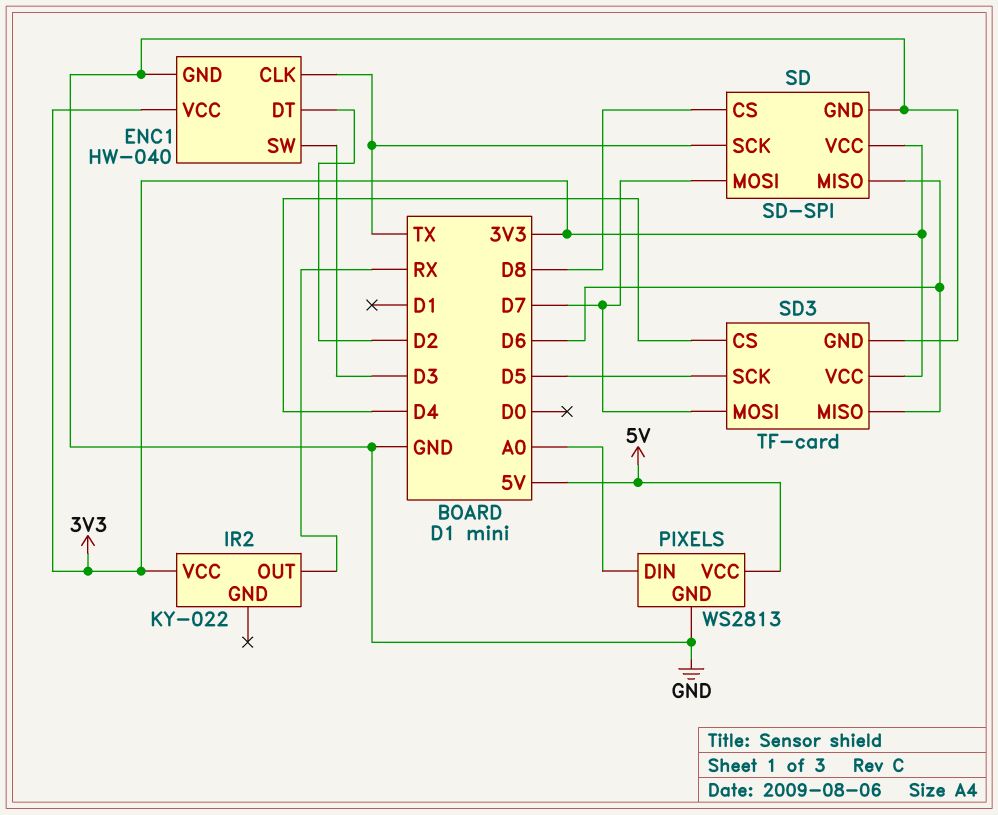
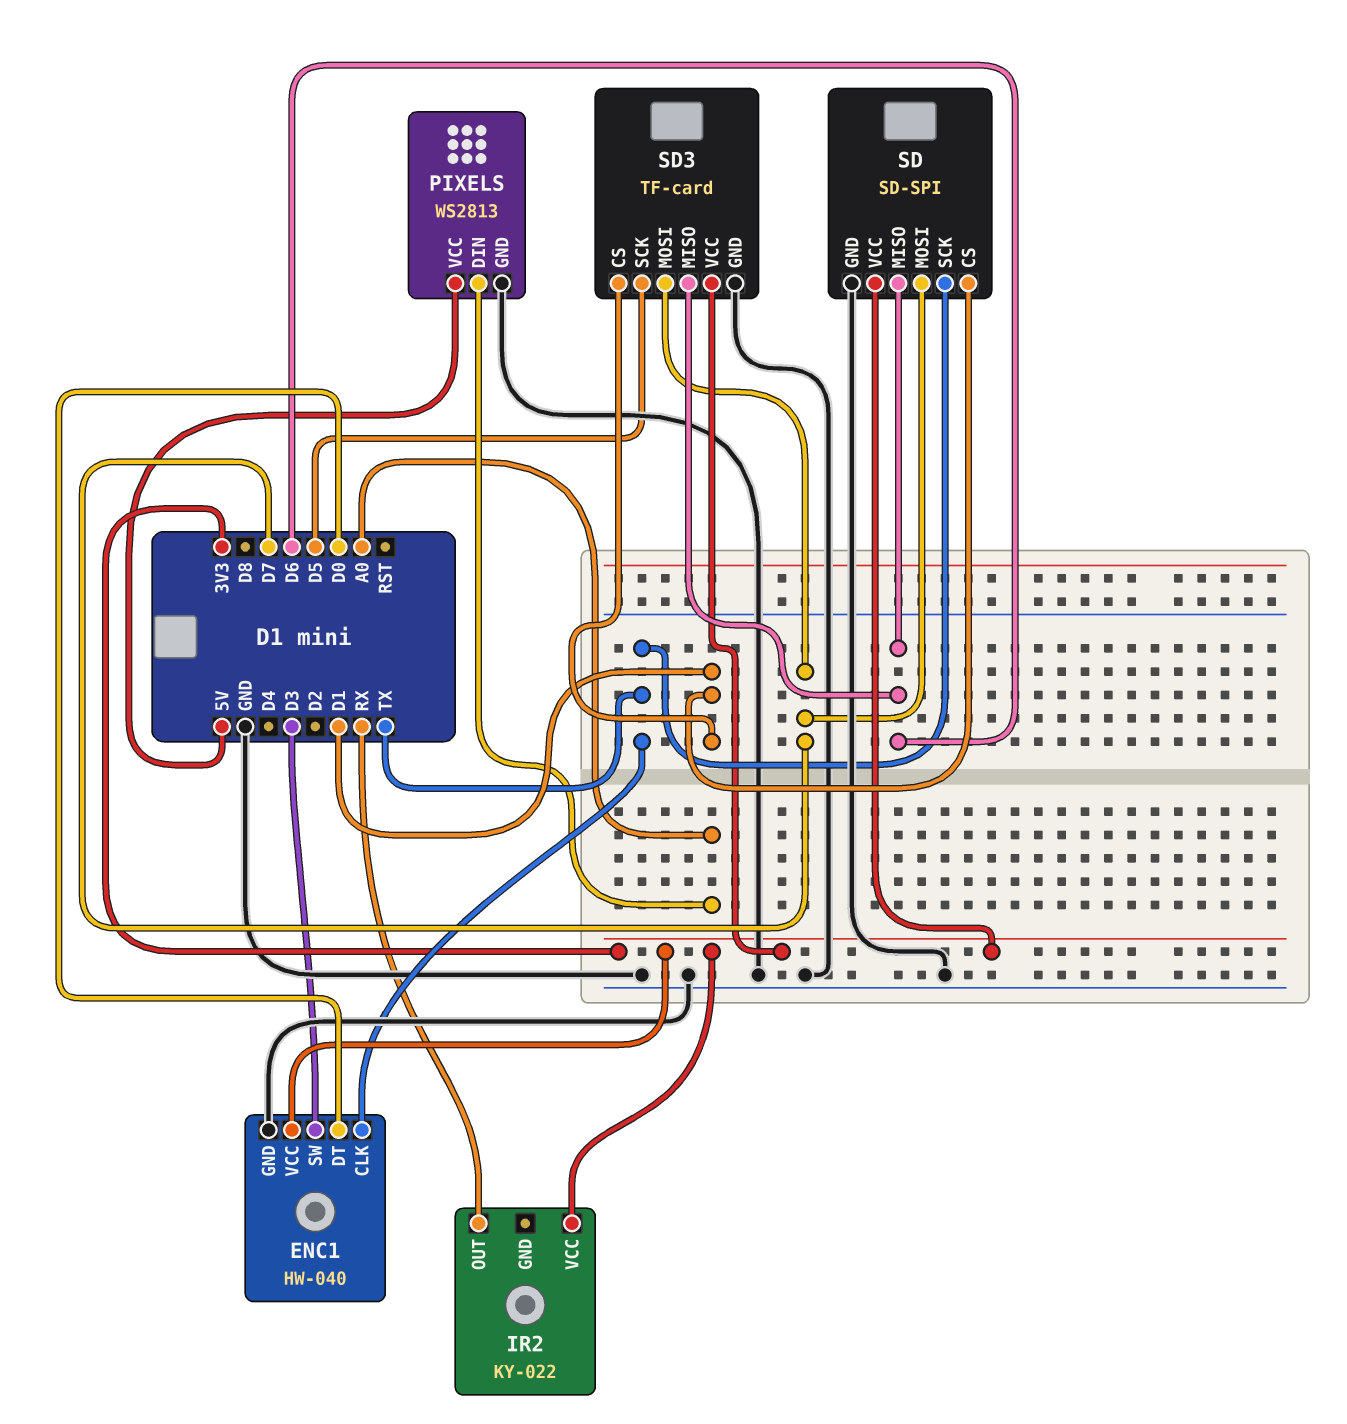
ENC1 pin DT: D2 -> D0
SD pin CS: D8 -> D1
SD3 pin CS: D4 -> D1

